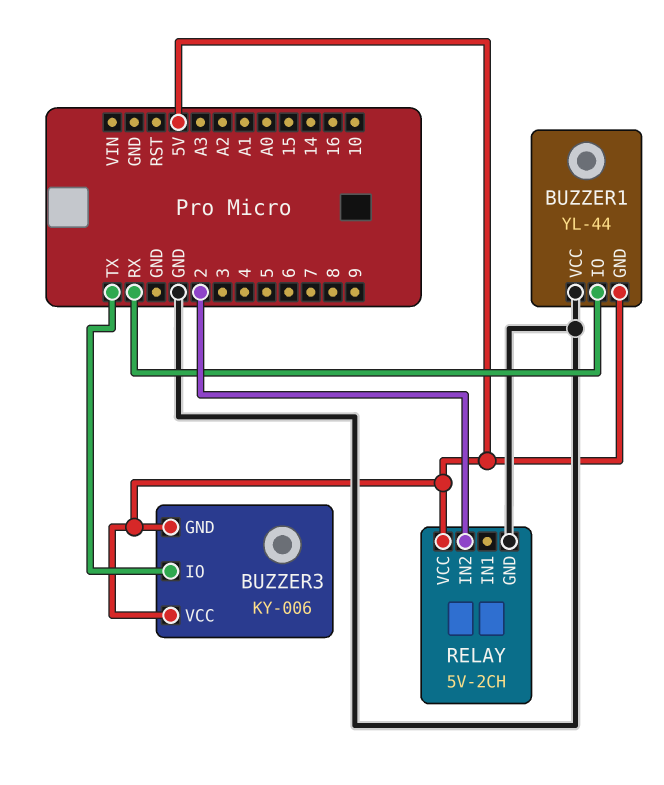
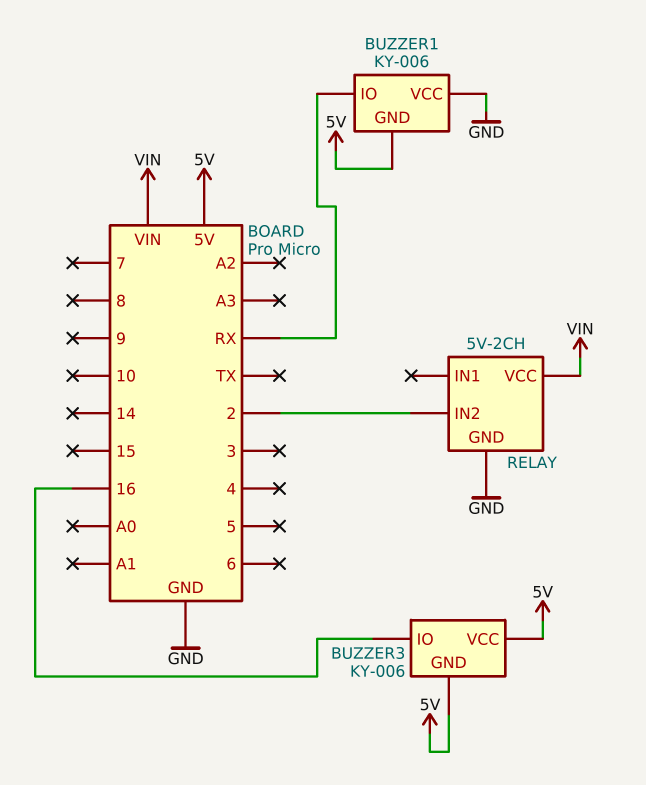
BUZZER1: YL-44 -> KY-006
BUZZER3 pin IO: TX -> 16
RELAY pin VCC: 5V -> VIN

